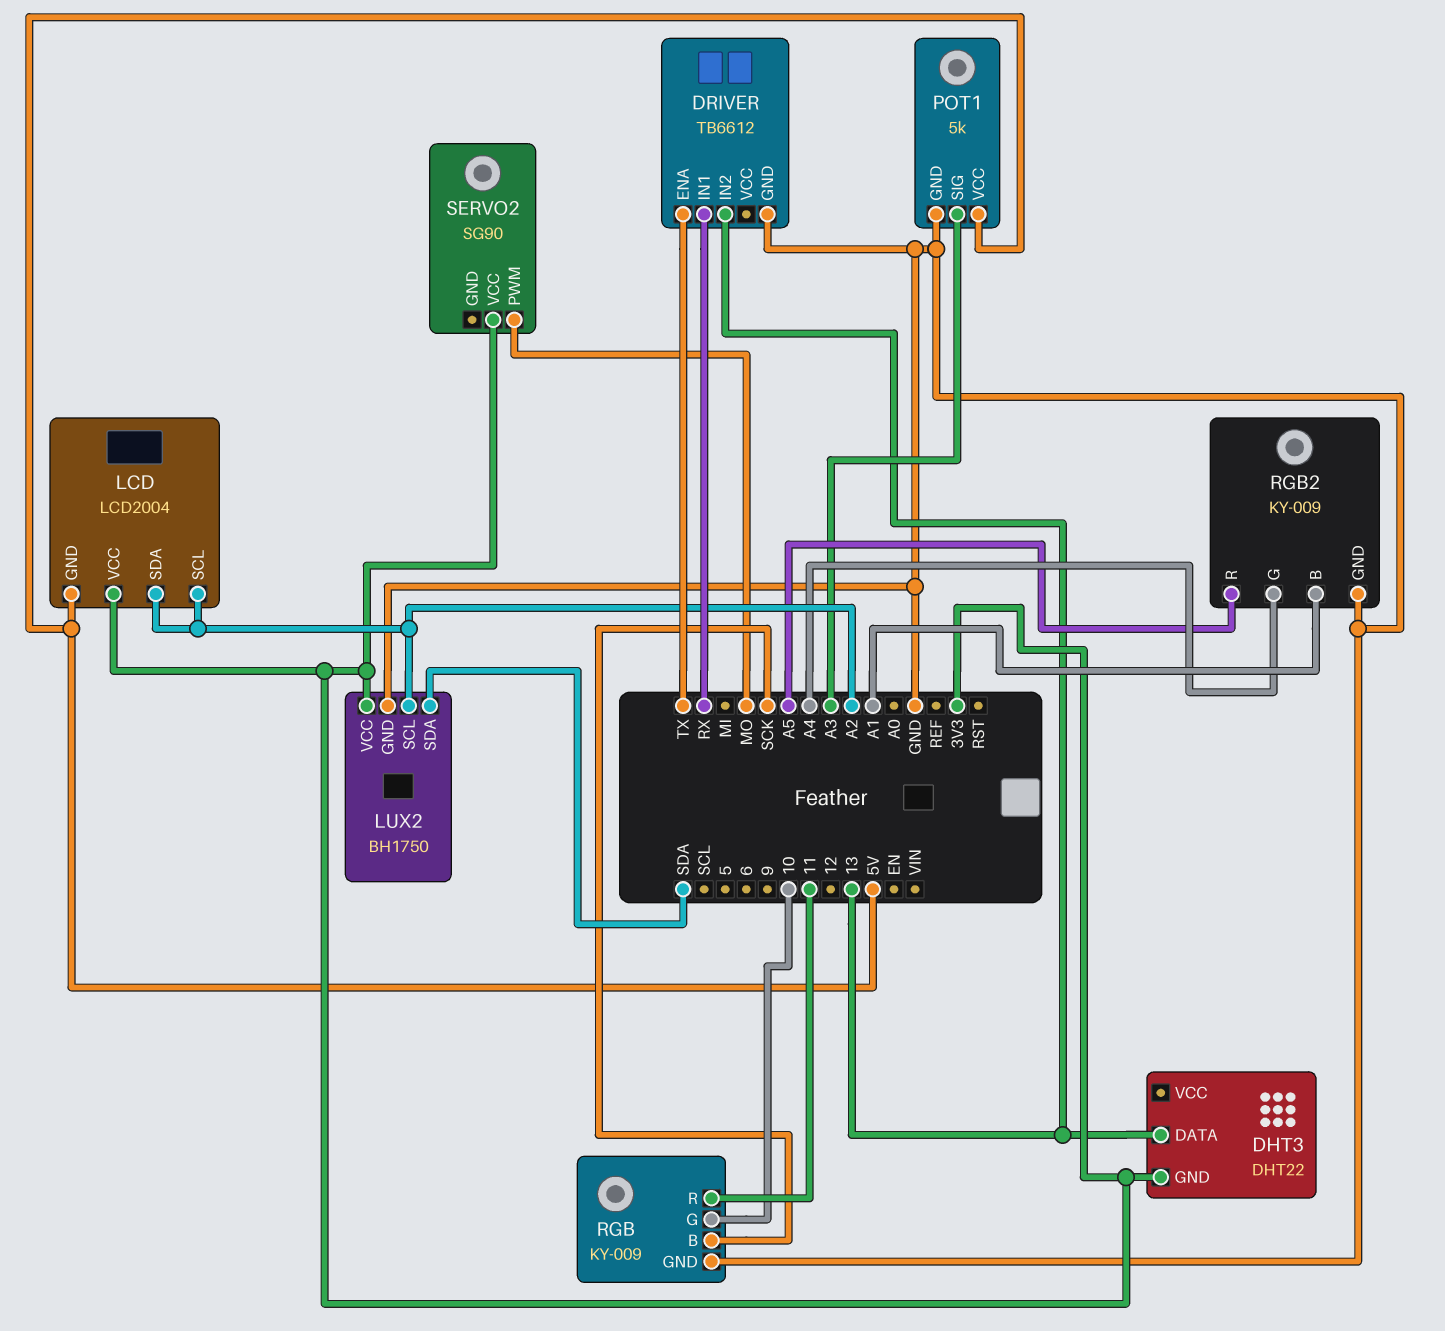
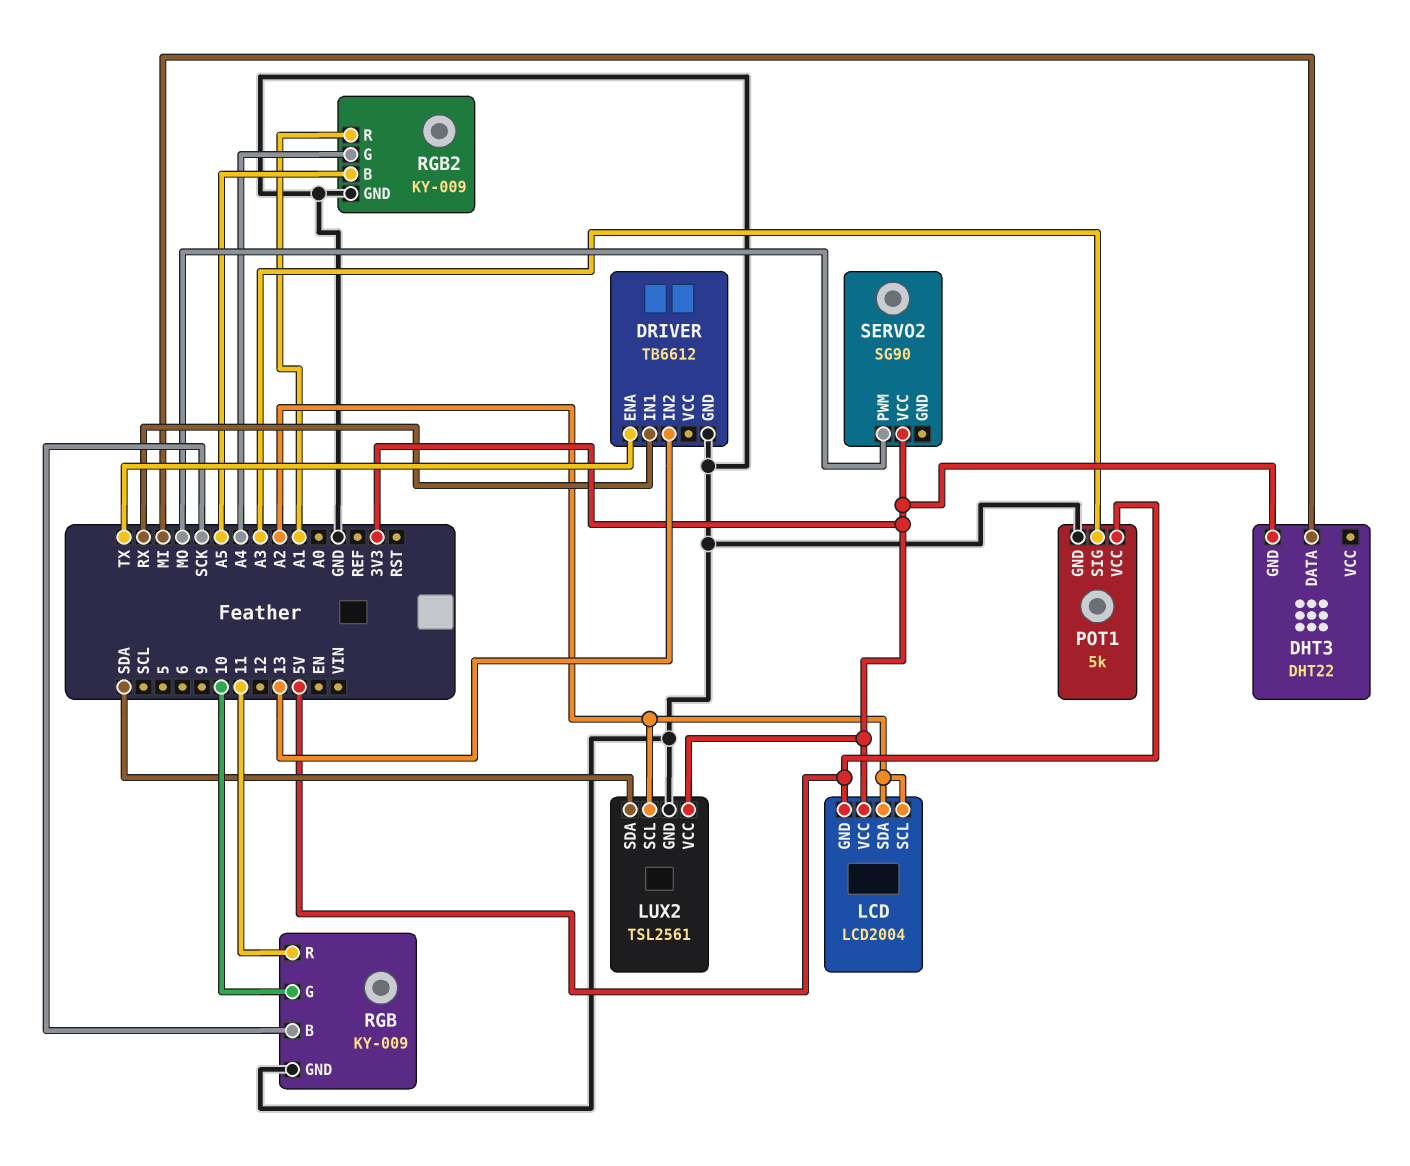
DHT3 pin DATA: 13 -> MI
LUX2: BH1750 -> TSL2561
RGB2 pin B: A1 -> A5
RGB2 pin R: A5 -> A1

